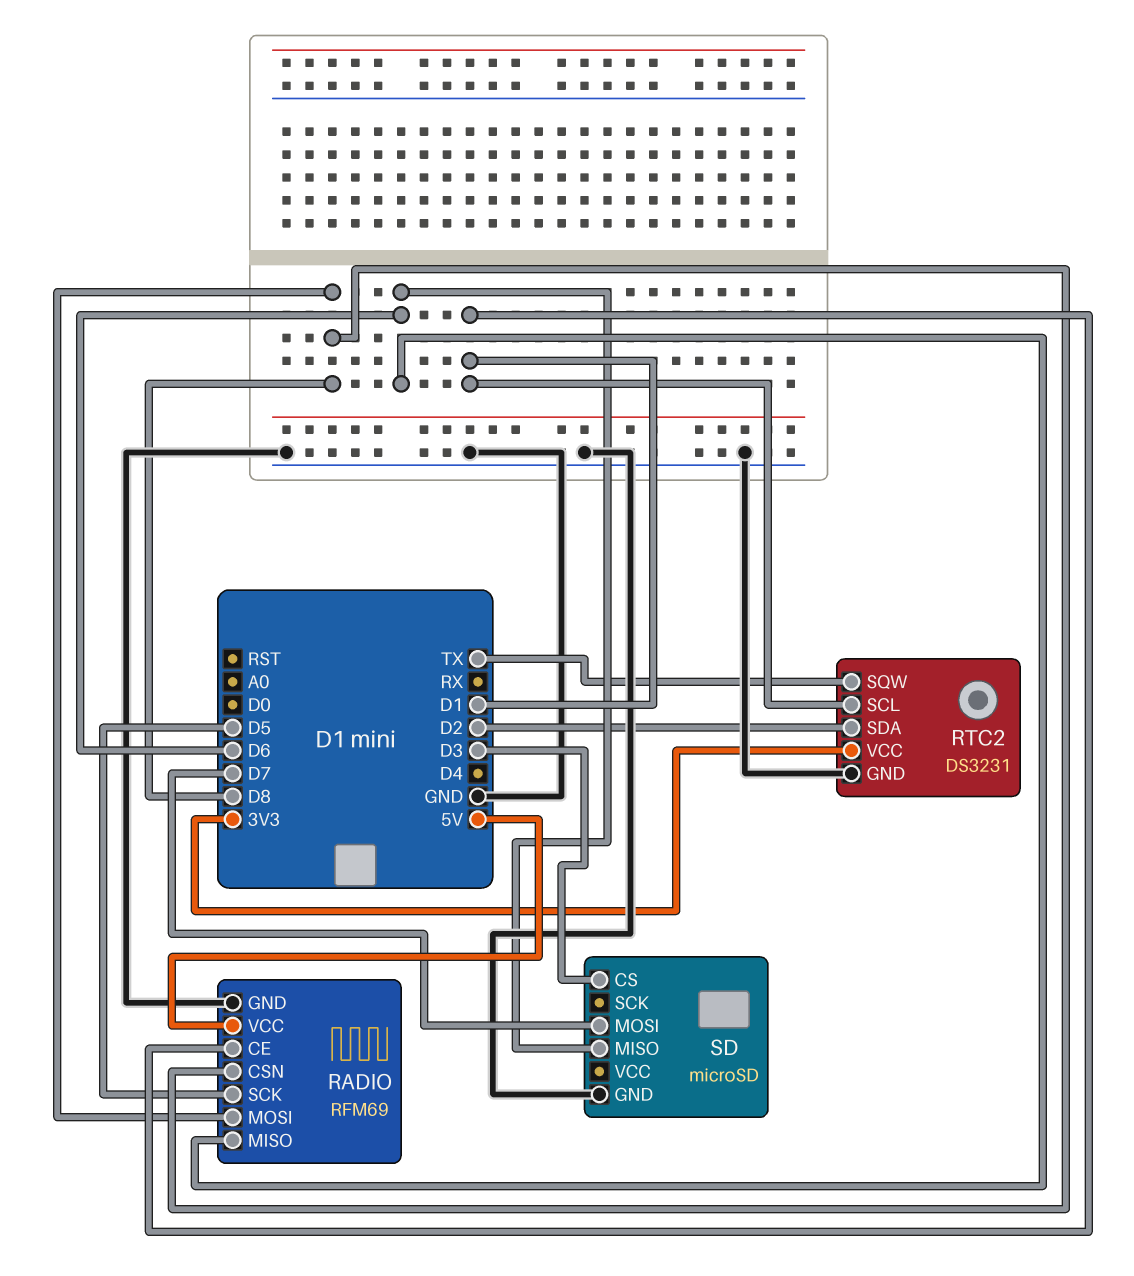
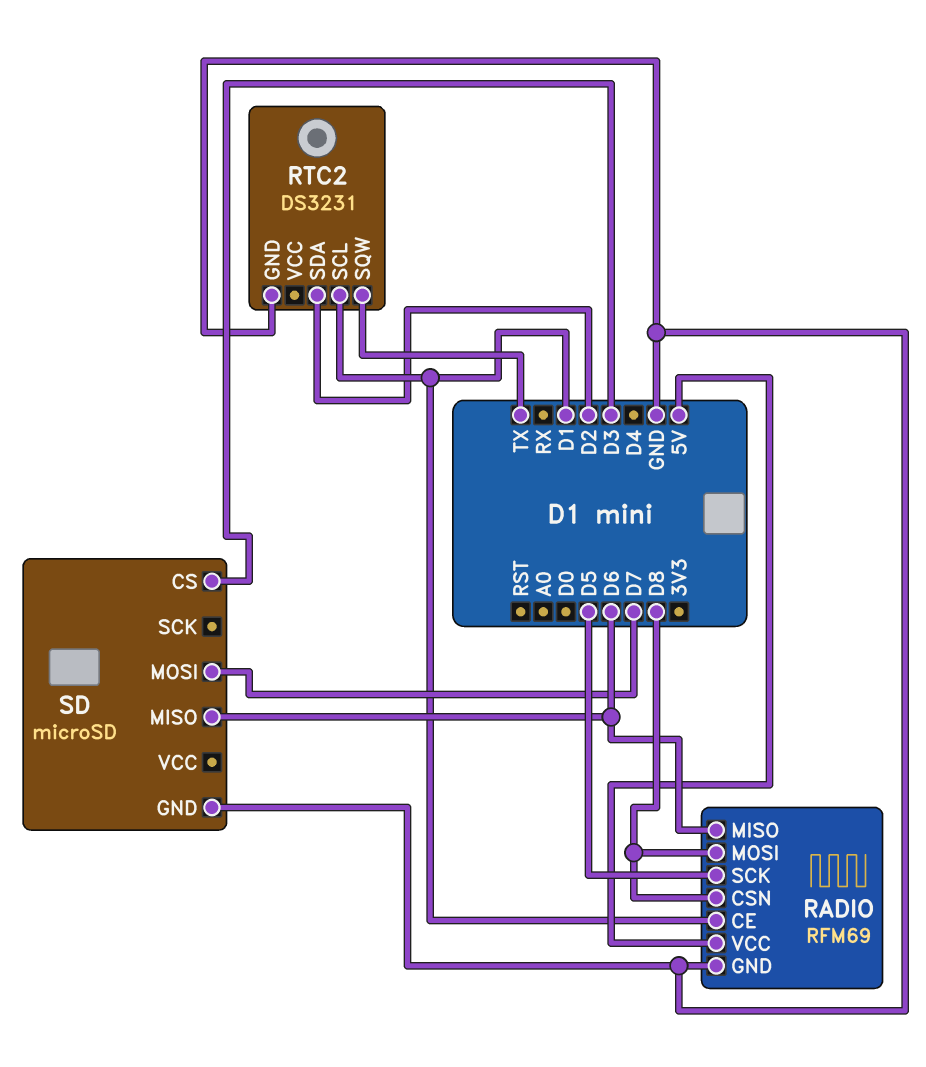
RTC2 pin VCC: 3V3 -> none

